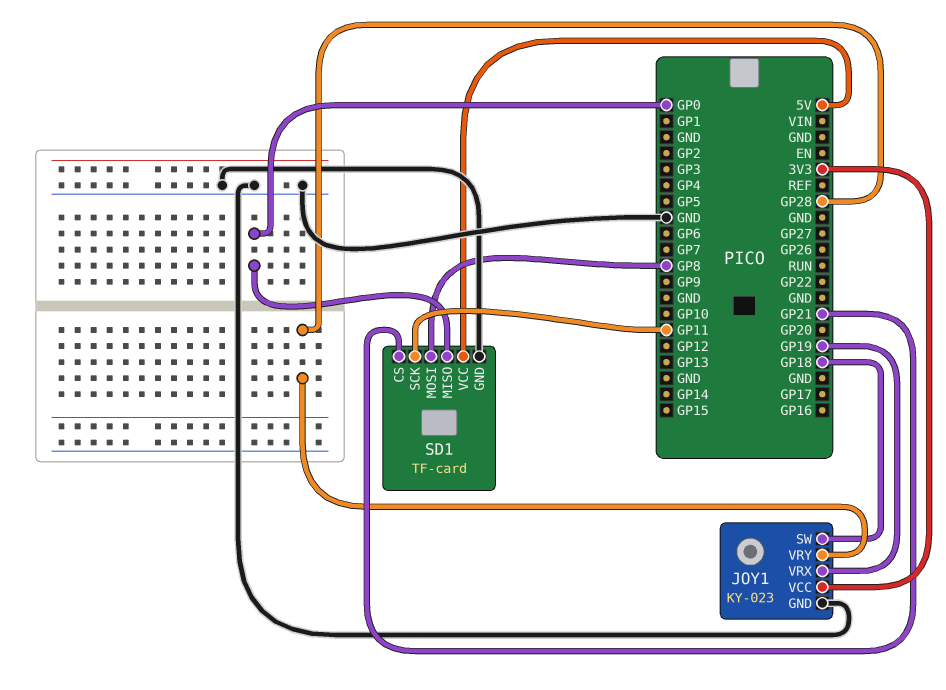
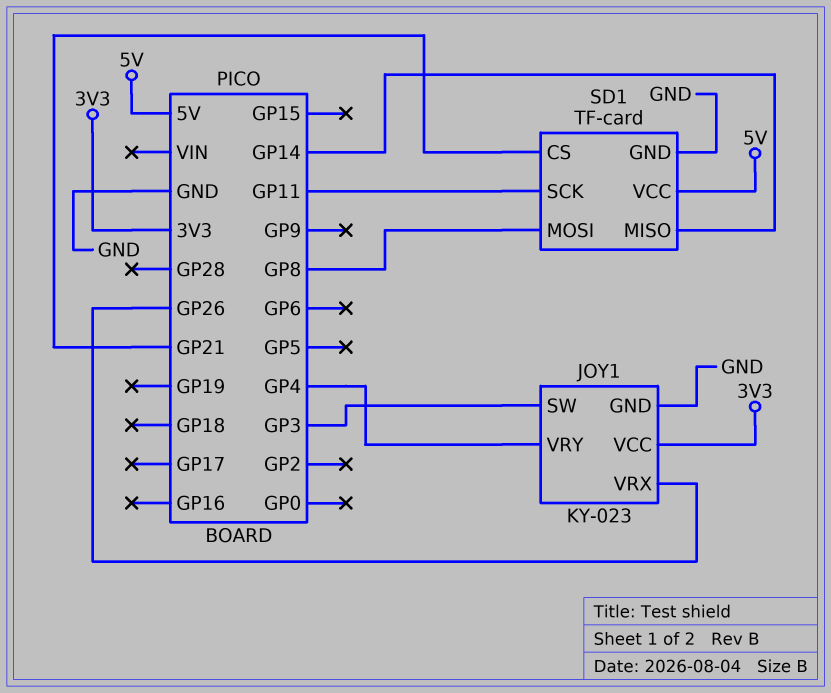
JOY1 pin SW: GP18 -> GP3
JOY1 pin VRX: GP19 -> GP26
JOY1 pin VRY: GP28 -> GP4
SD1 pin MISO: GP0 -> GP14

